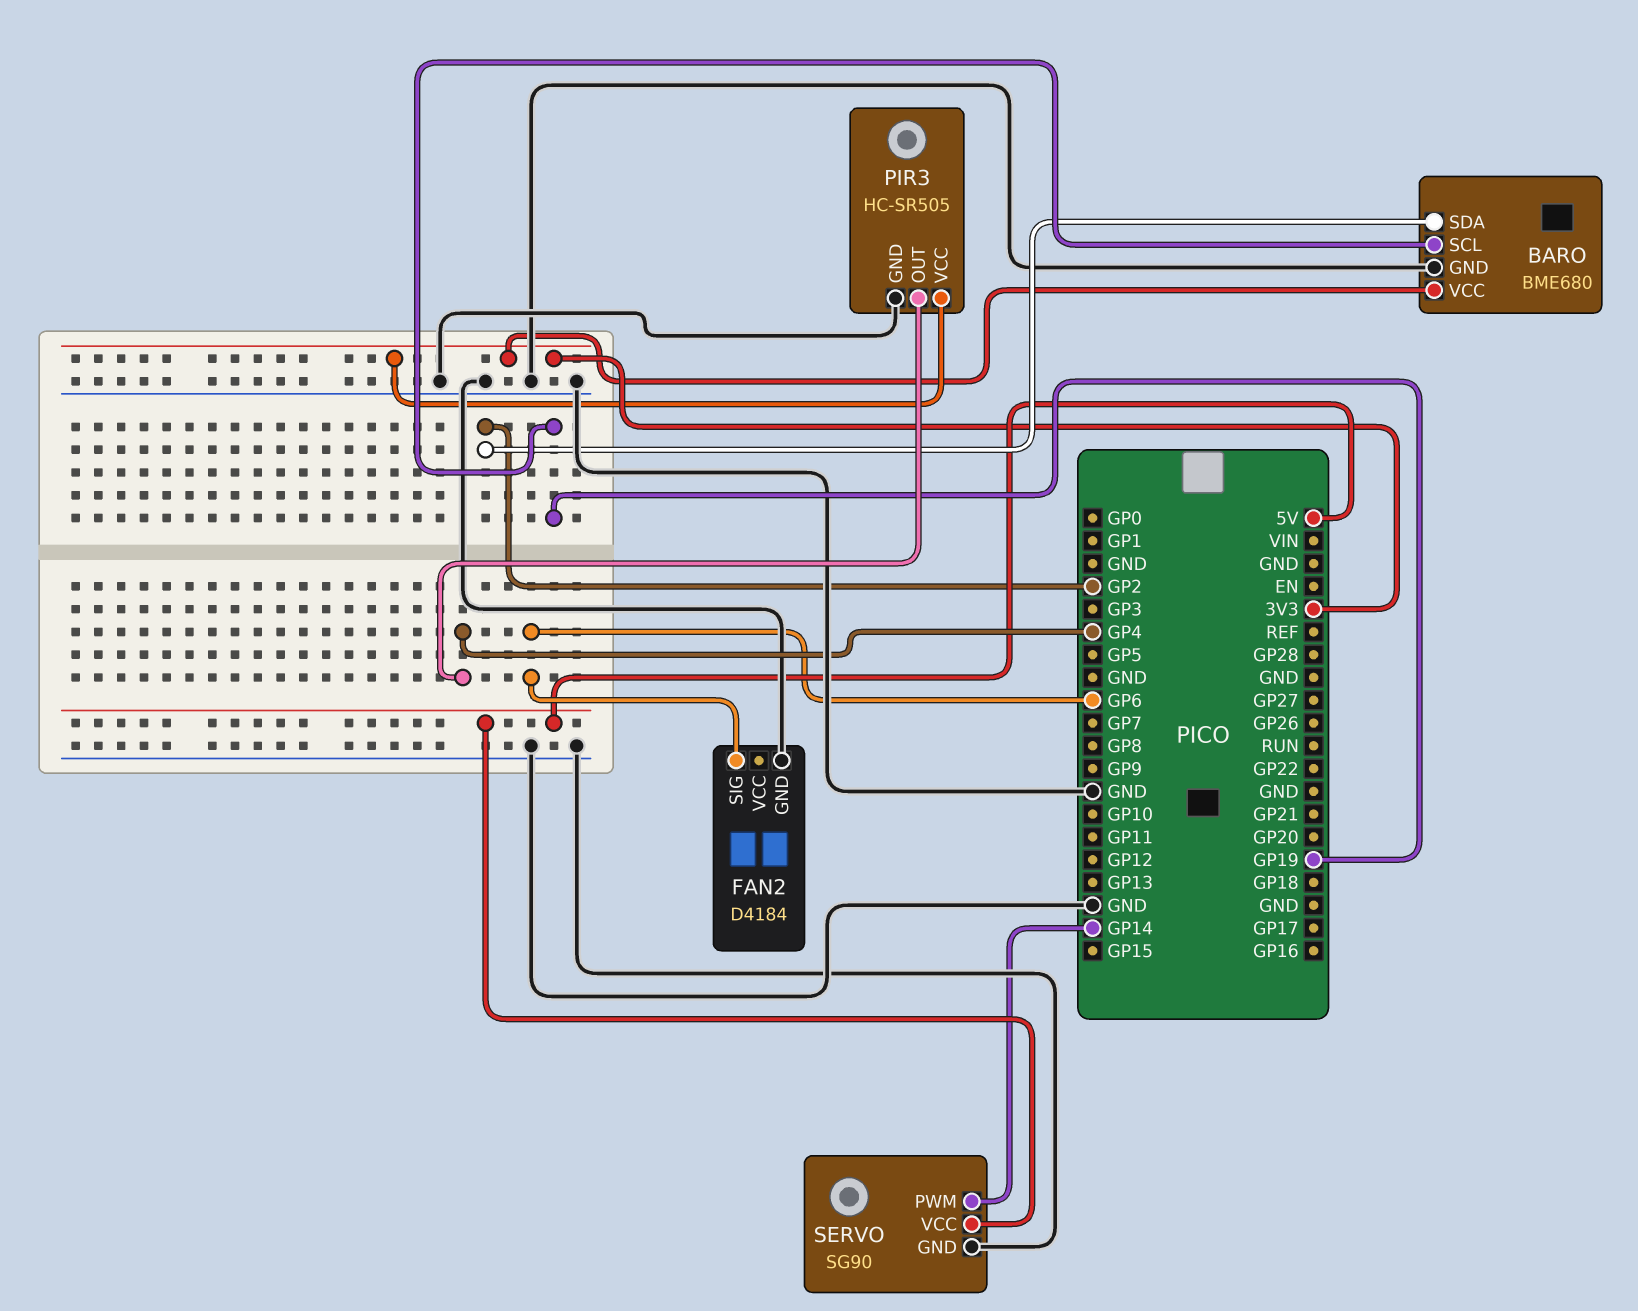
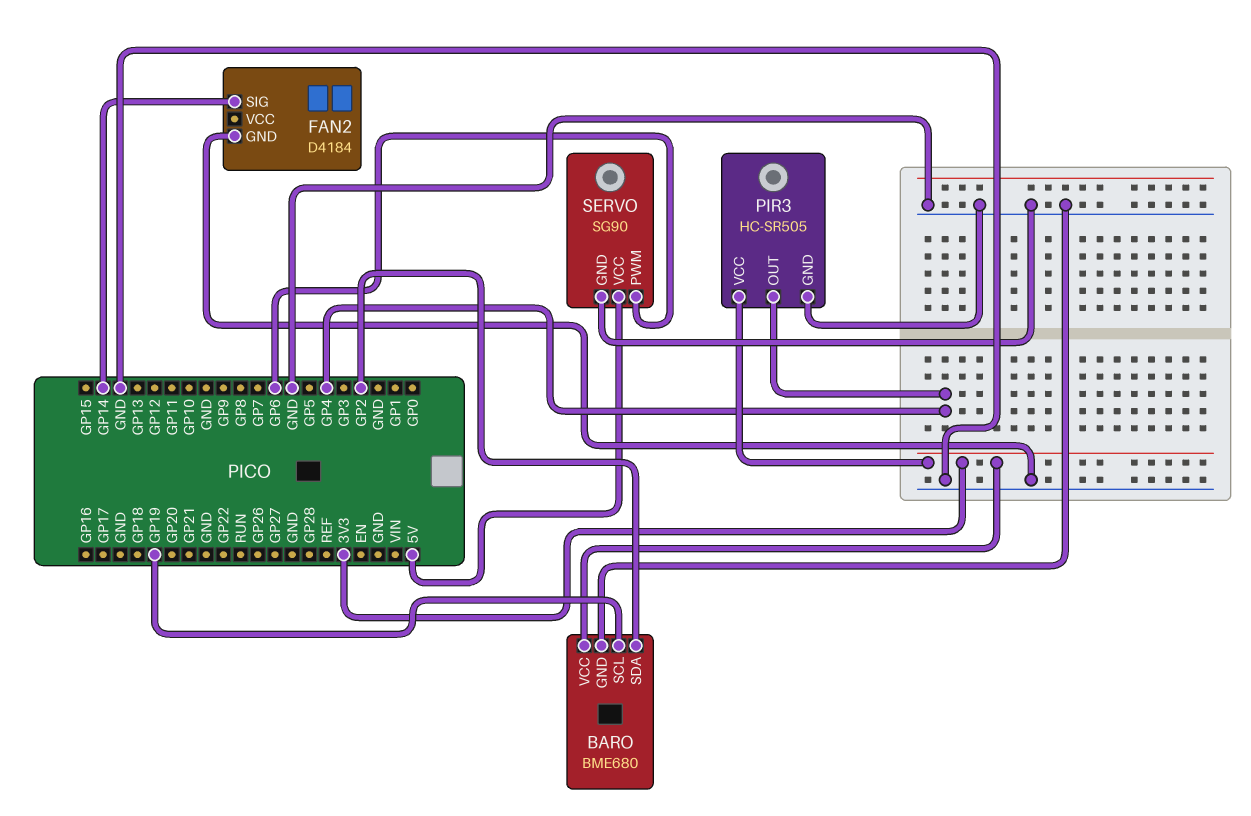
FAN2 pin SIG: GP6 -> GP14
SERVO pin PWM: GP14 -> GP6

